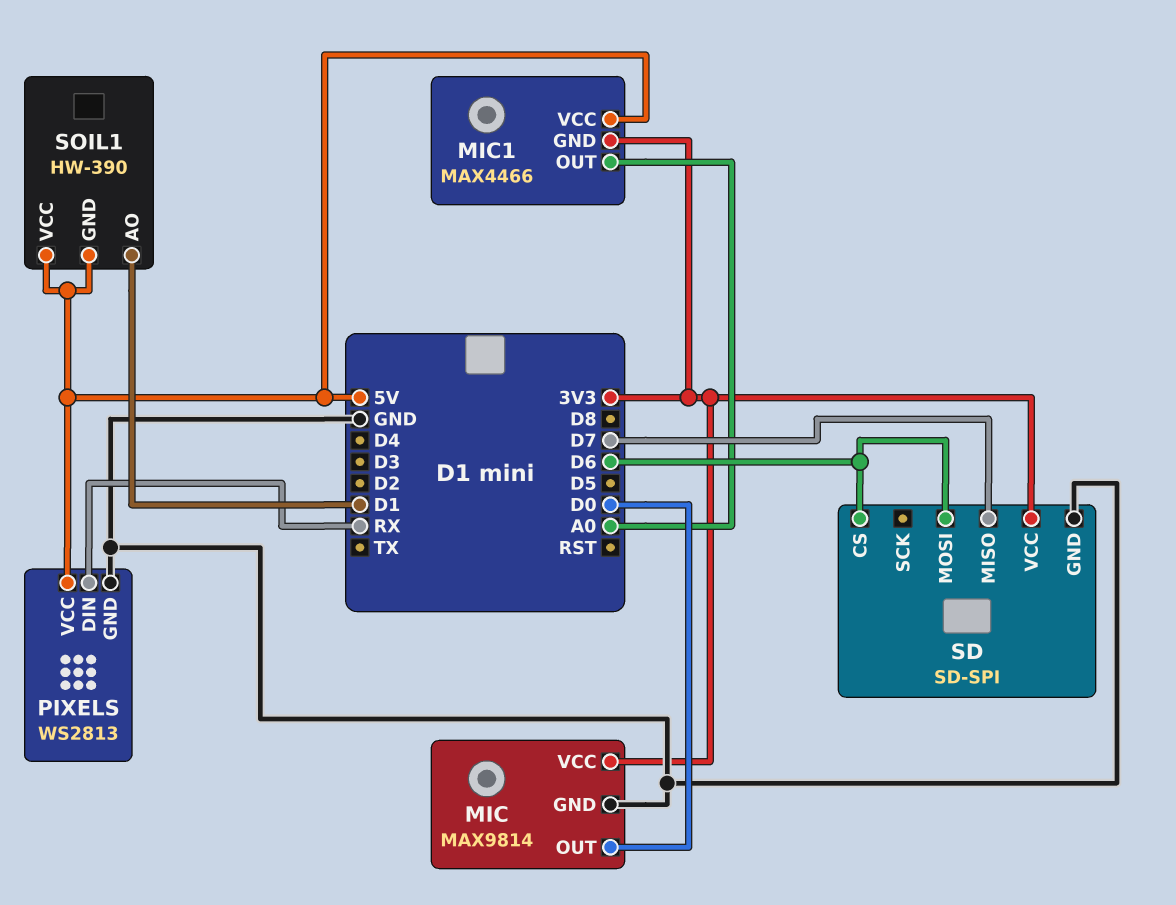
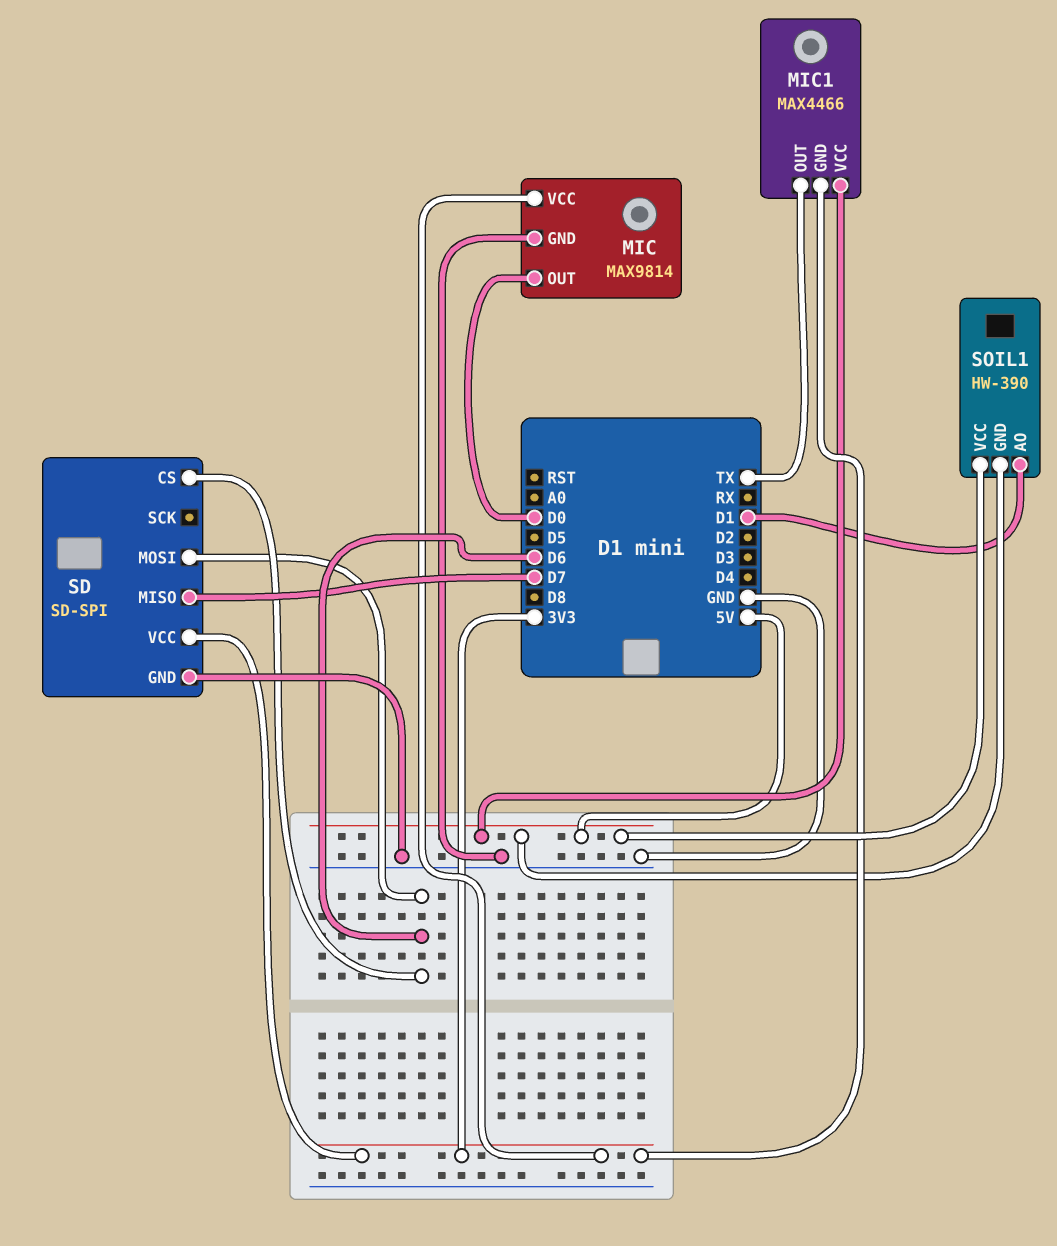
MIC1 pin OUT: A0 -> TX
PIXELS: WS2813 -> none
PIXELS pin DIN: RX -> none
PIXELS pin GND: GND -> none
PIXELS pin VCC: 5V -> none

